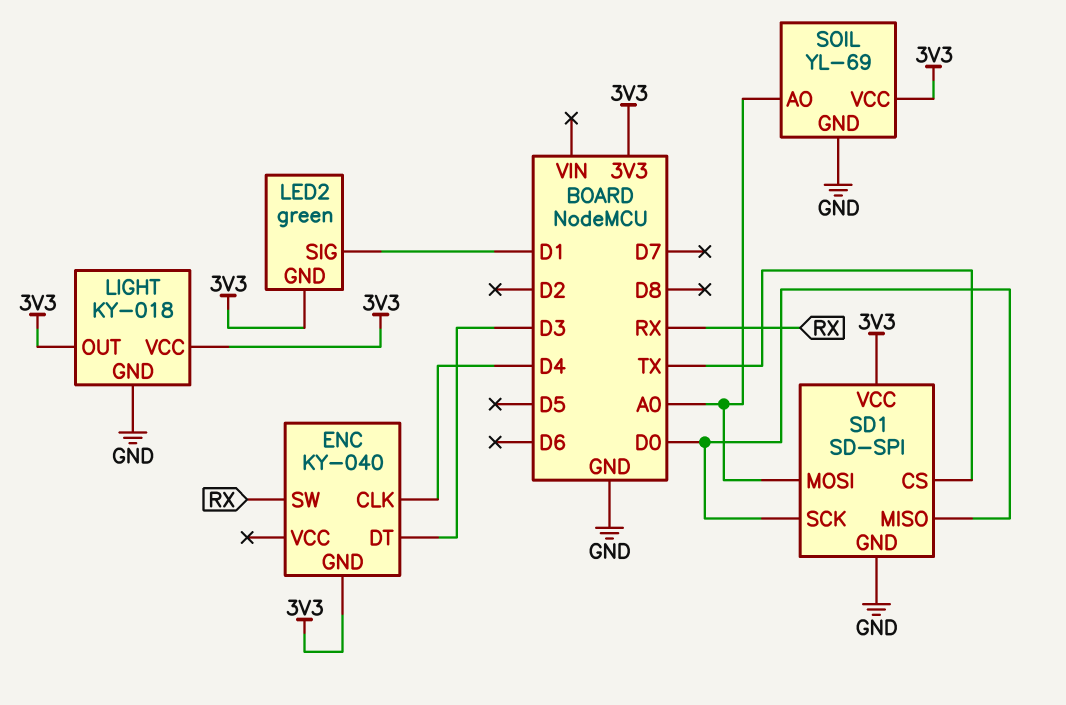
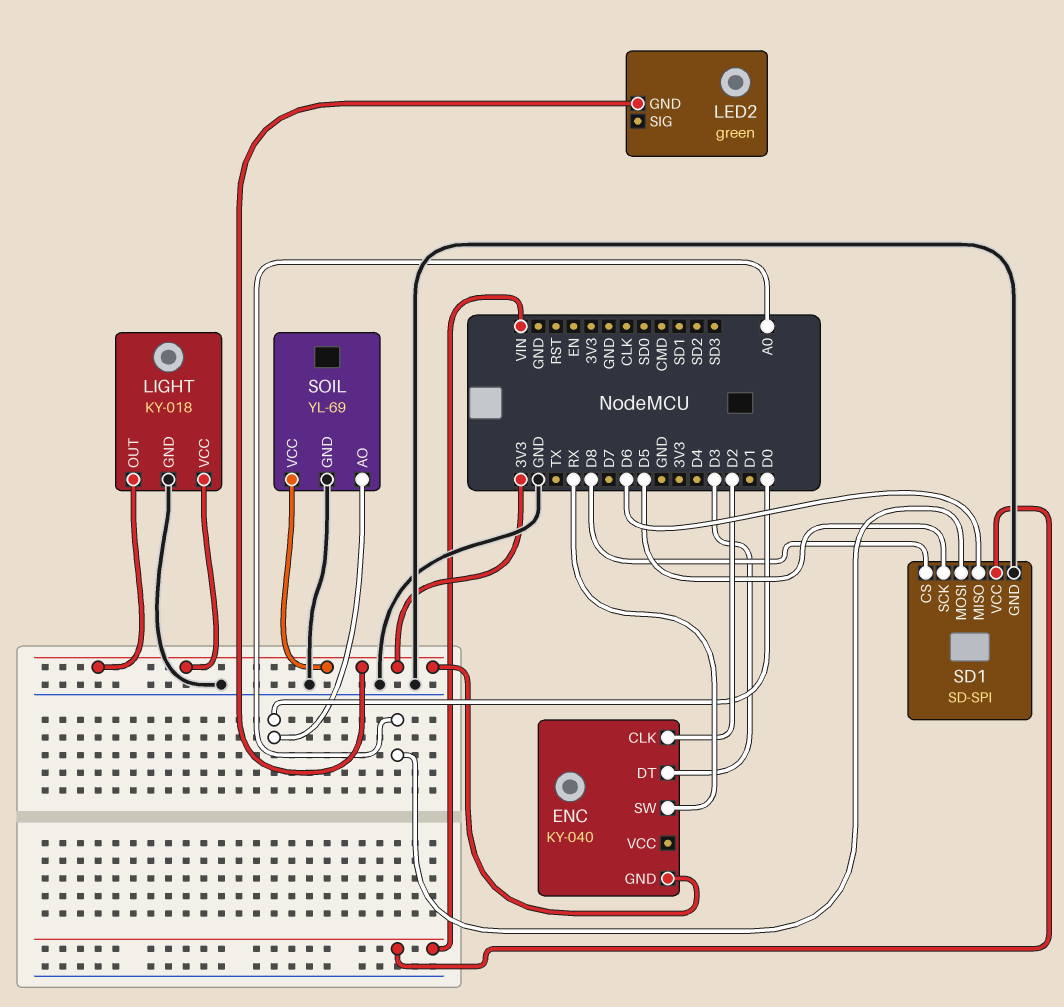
ENC pin CLK: D4 -> D2
LED2 pin SIG: D1 -> none
SD1 pin CS: TX -> D8
SD1 pin MISO: D0 -> D6
SD1 pin SCK: D0 -> D5
SD1 pin VCC: 3V3 -> VIN
SOIL pin AO: A0 -> D0

